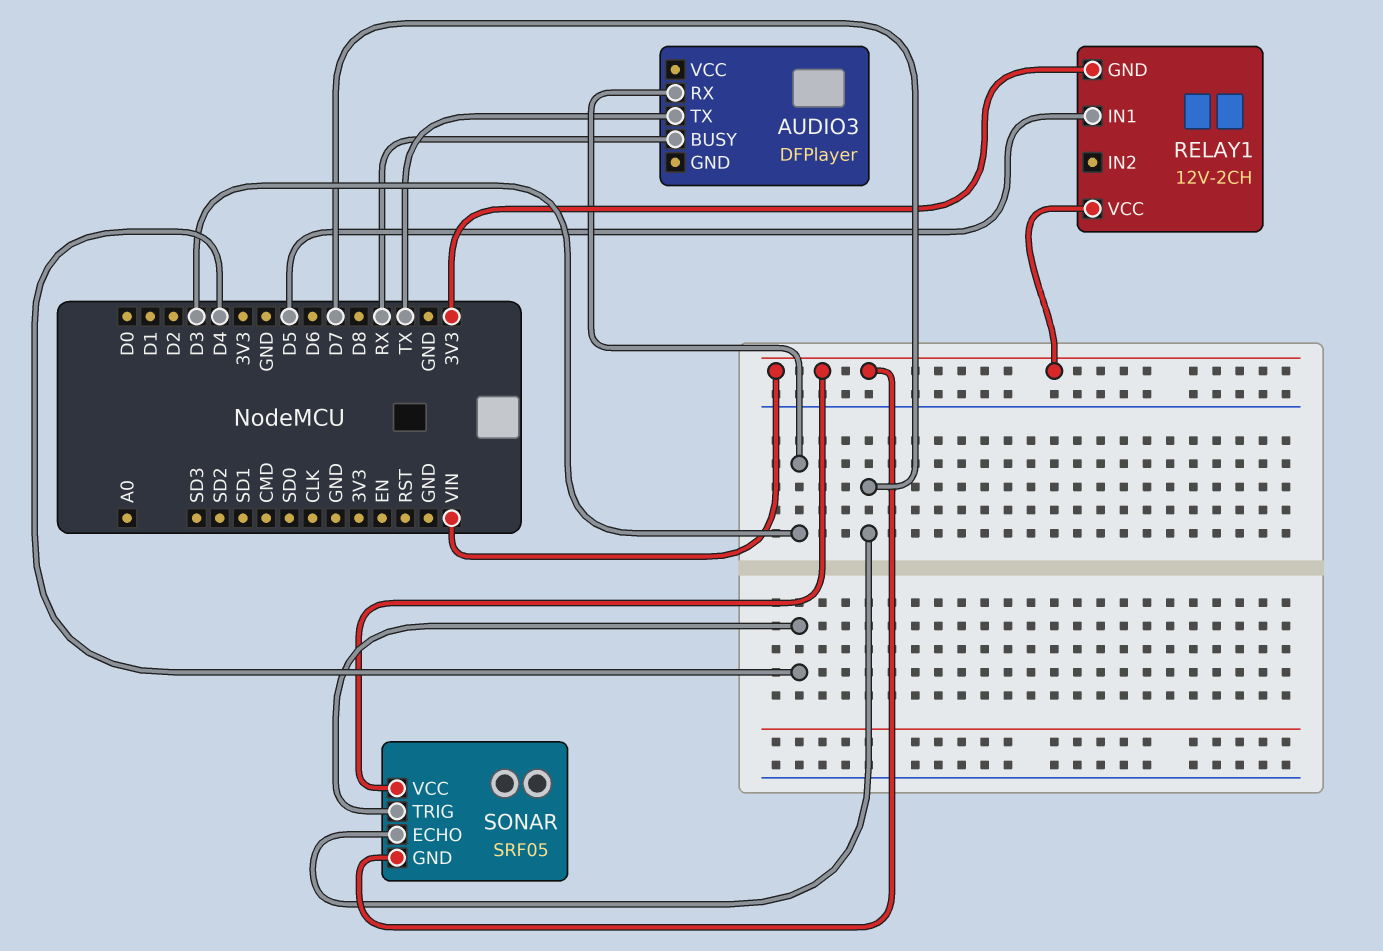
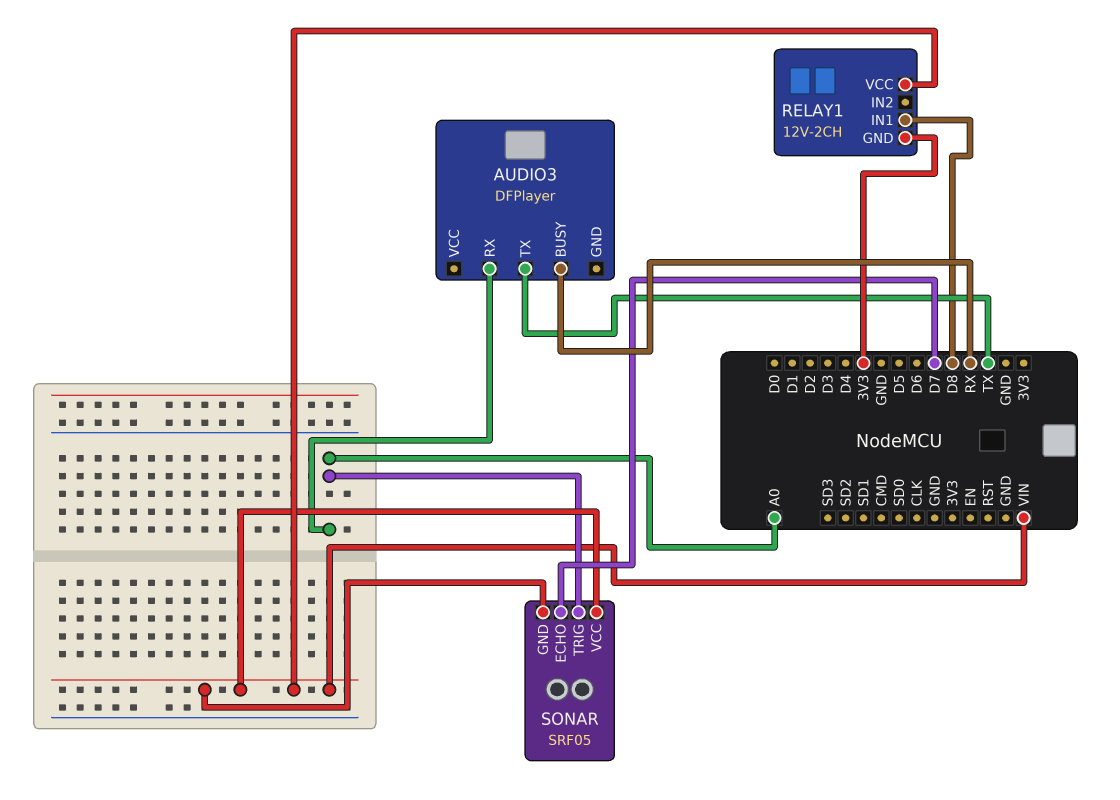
AUDIO3 pin RX: D3 -> A0
RELAY1 pin IN1: D5 -> D8
SONAR pin TRIG: D4 -> A0

